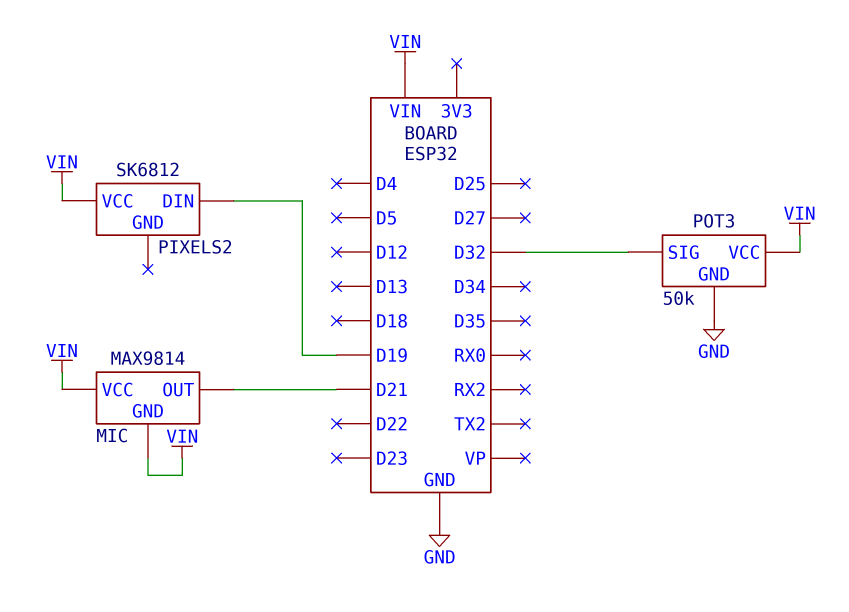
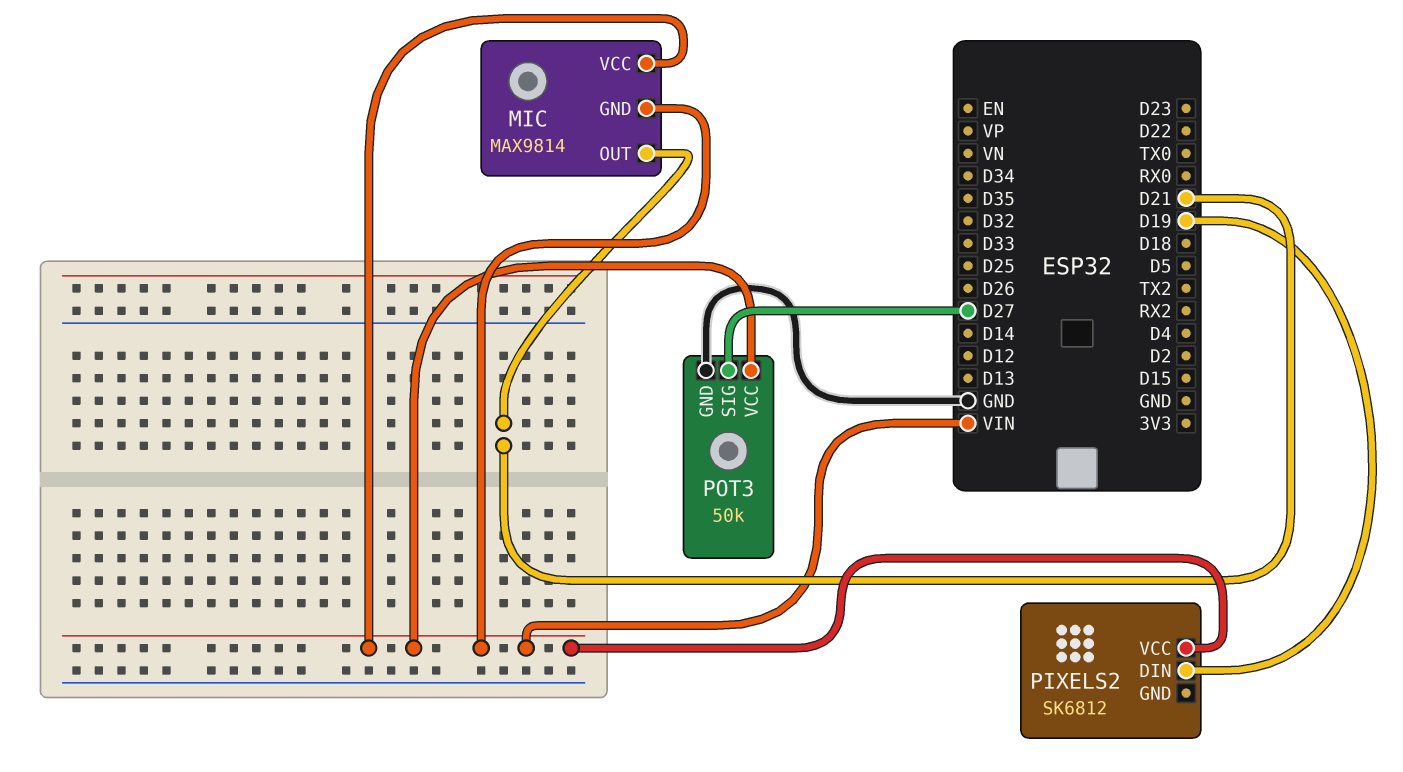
POT3 pin SIG: D32 -> D27

